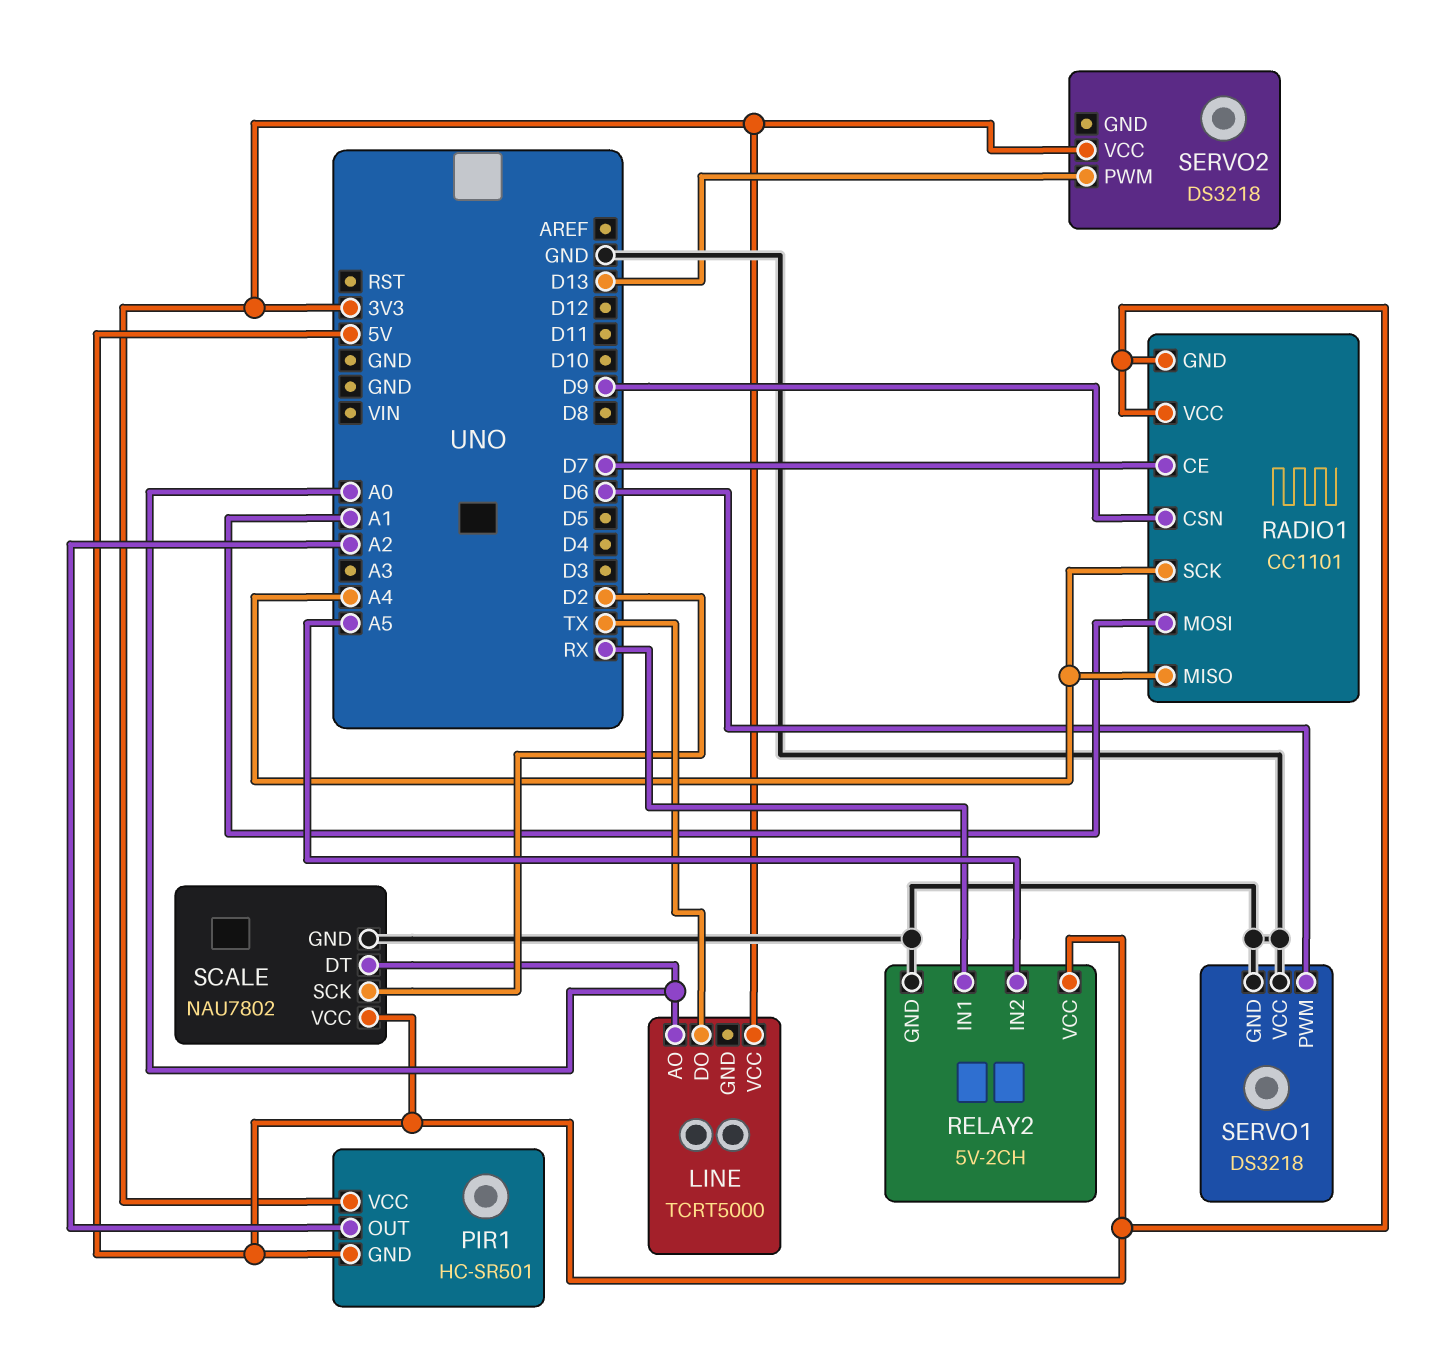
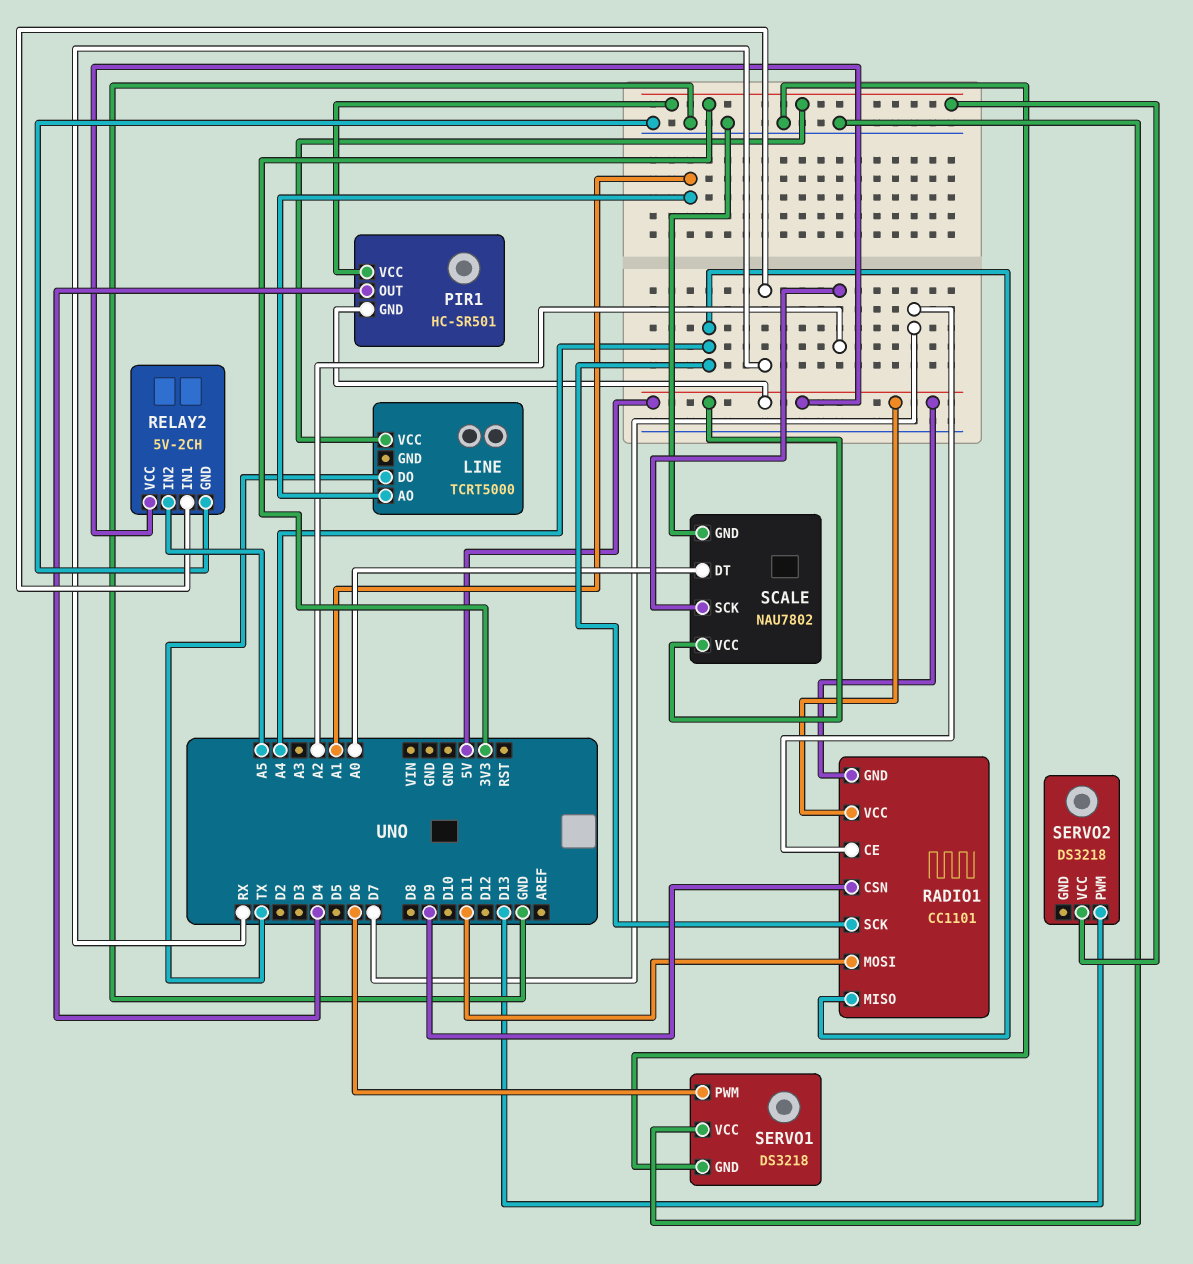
LINE pin AO: A0 -> A1
PIR1 pin OUT: A2 -> D4
RADIO1 pin MOSI: A1 -> D11
SCALE pin SCK: D2 -> A2

